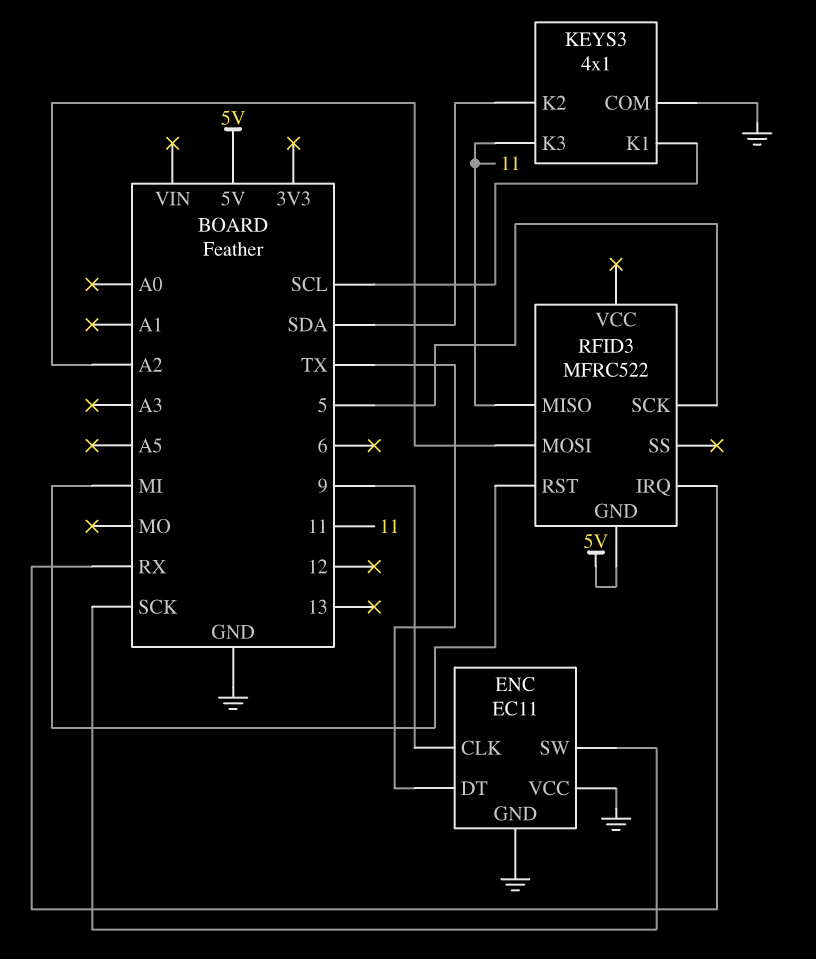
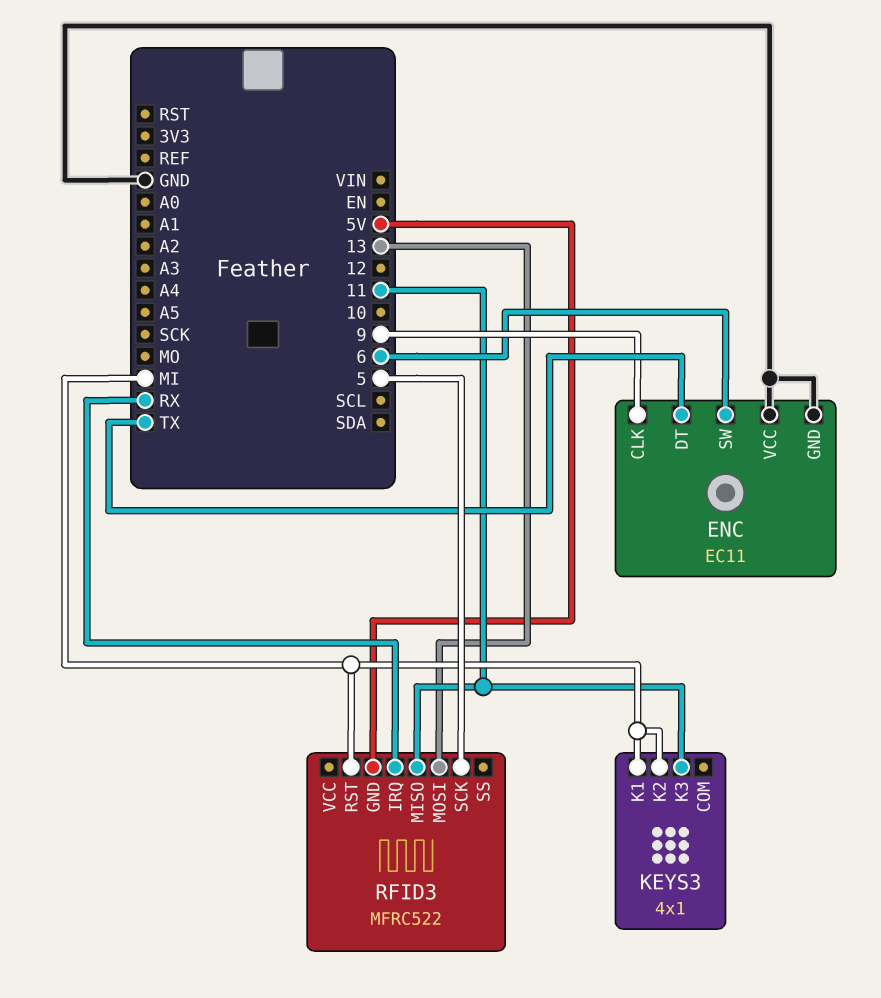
ENC pin SW: SCK -> 6
KEYS3 pin COM: GND -> none
KEYS3 pin K1: SCL -> MI
KEYS3 pin K2: SDA -> MI
RFID3 pin MOSI: A2 -> 13

